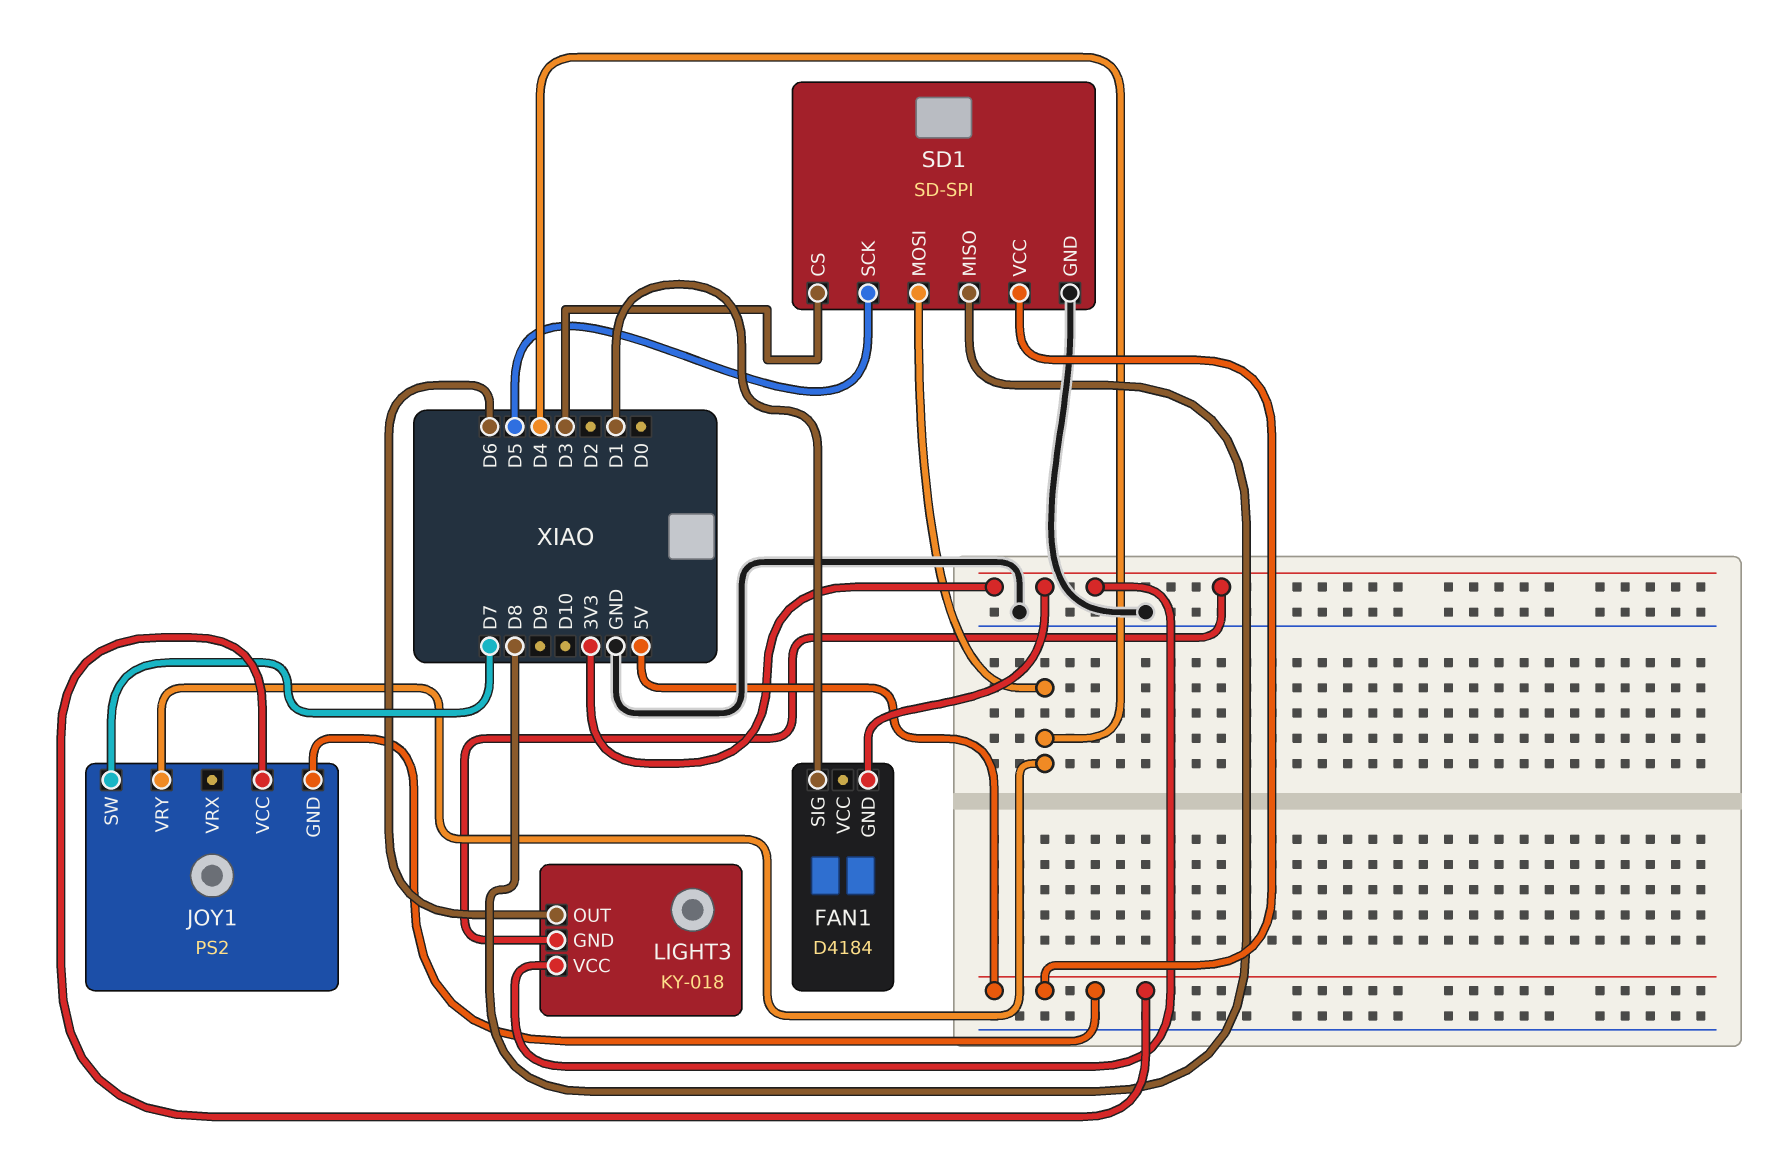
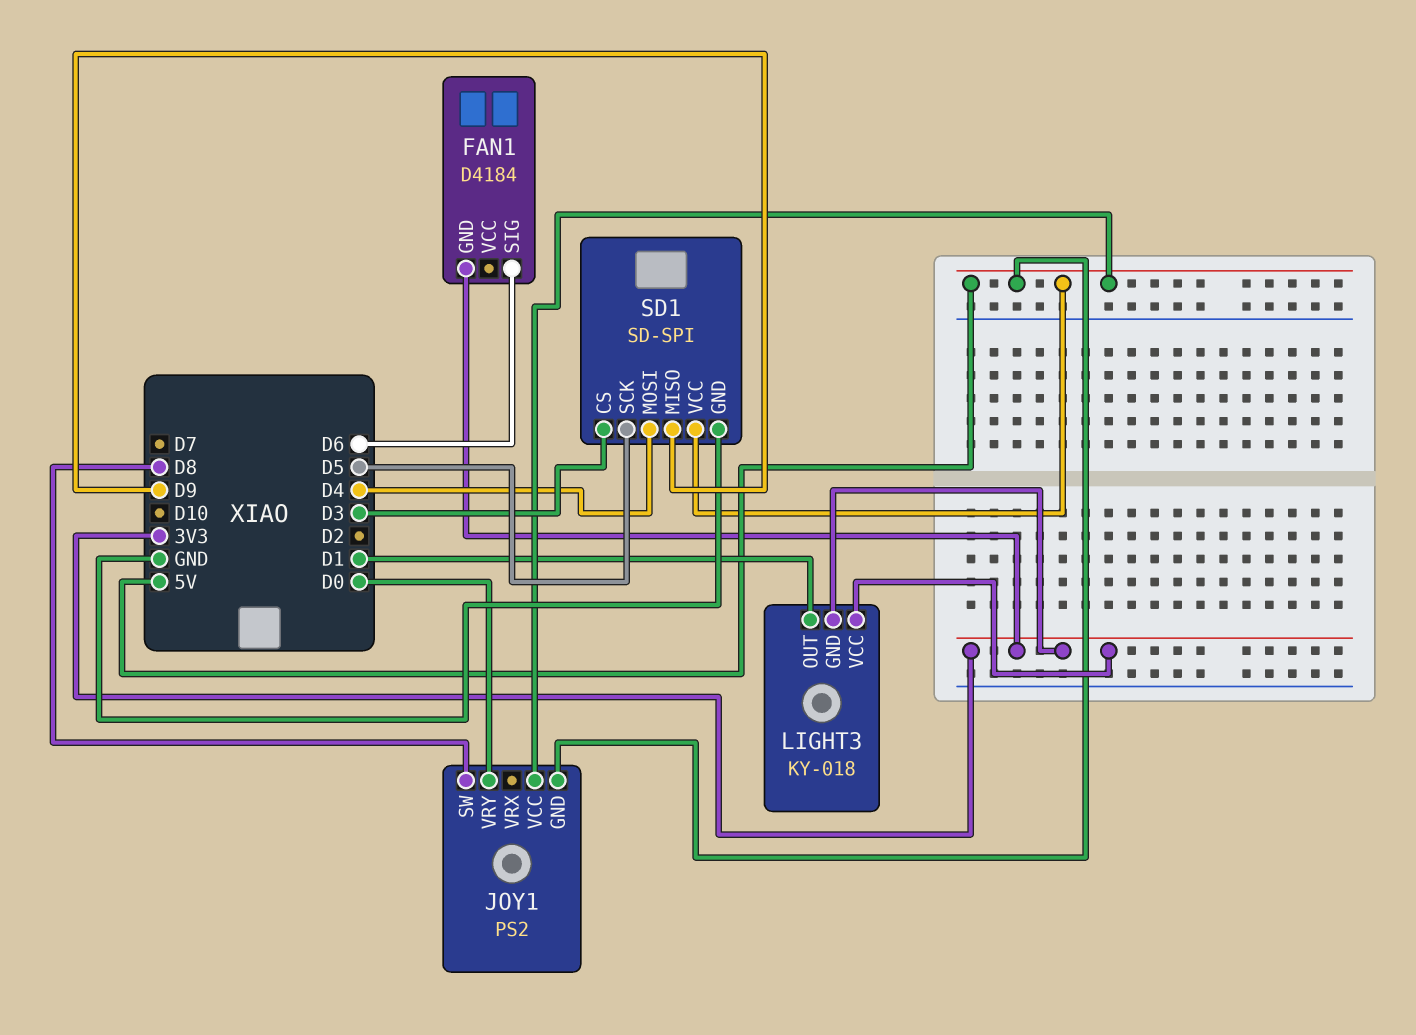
FAN1 pin SIG: D1 -> D6
JOY1 pin SW: D7 -> D8
JOY1 pin VRY: D4 -> D0
LIGHT3 pin OUT: D6 -> D1
SD1 pin MISO: D8 -> D9

